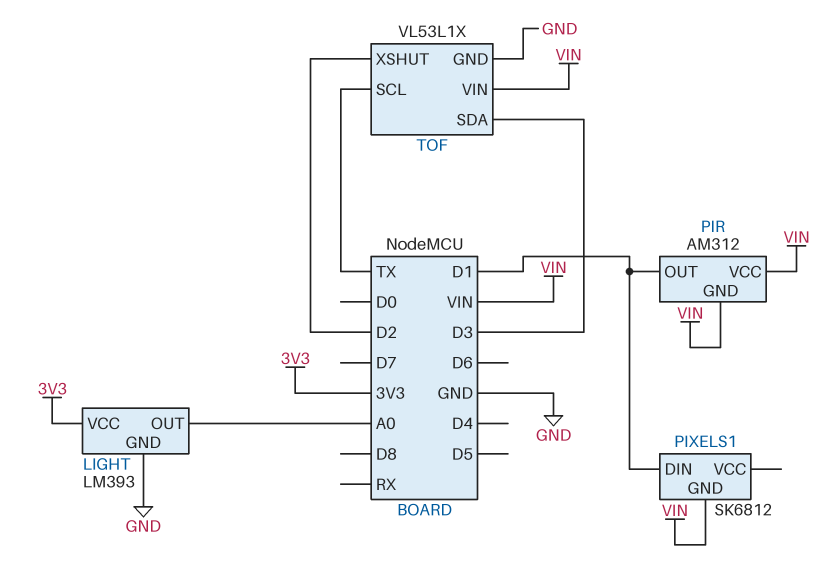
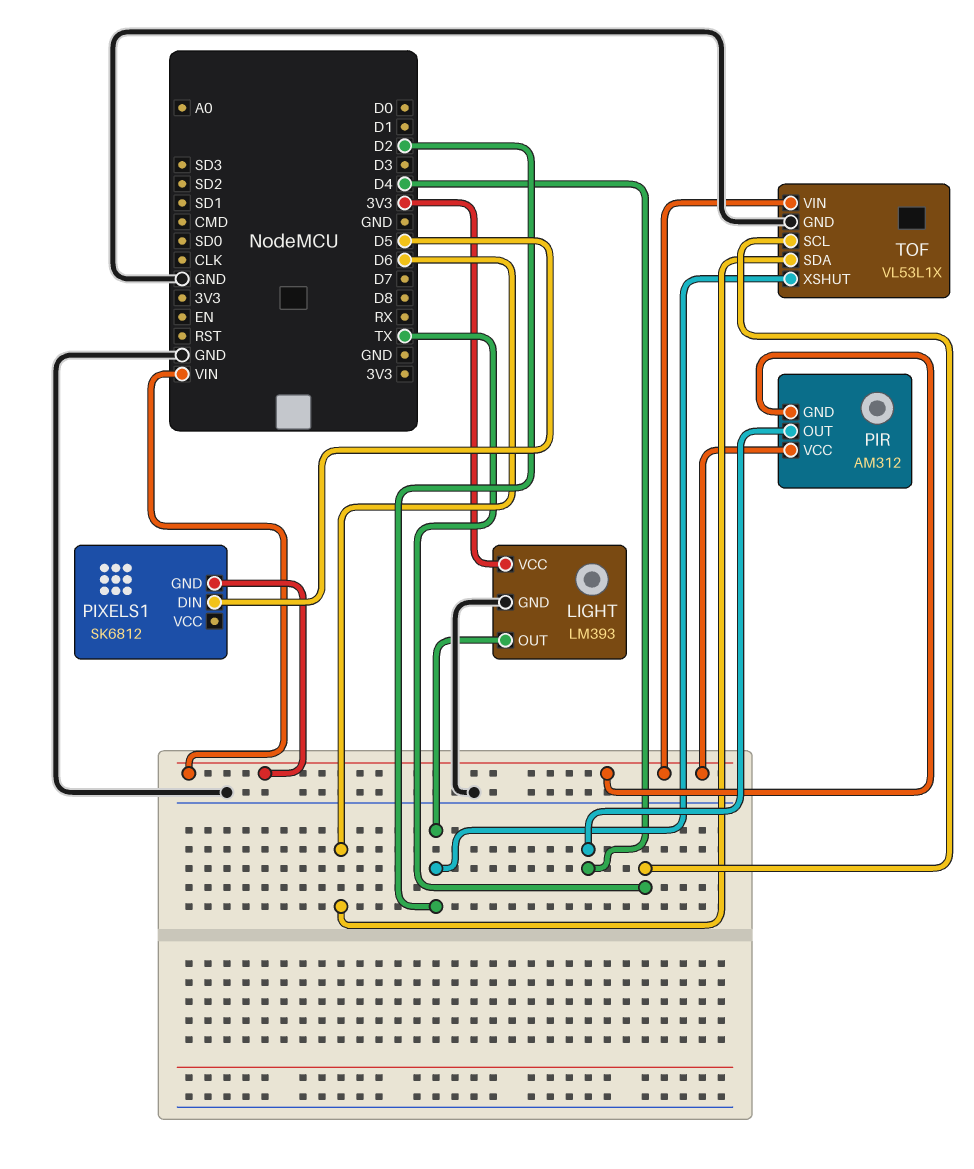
LIGHT pin OUT: A0 -> D2
PIR pin OUT: D1 -> D4
PIXELS1 pin DIN: D1 -> D5
TOF pin SDA: D3 -> D6

